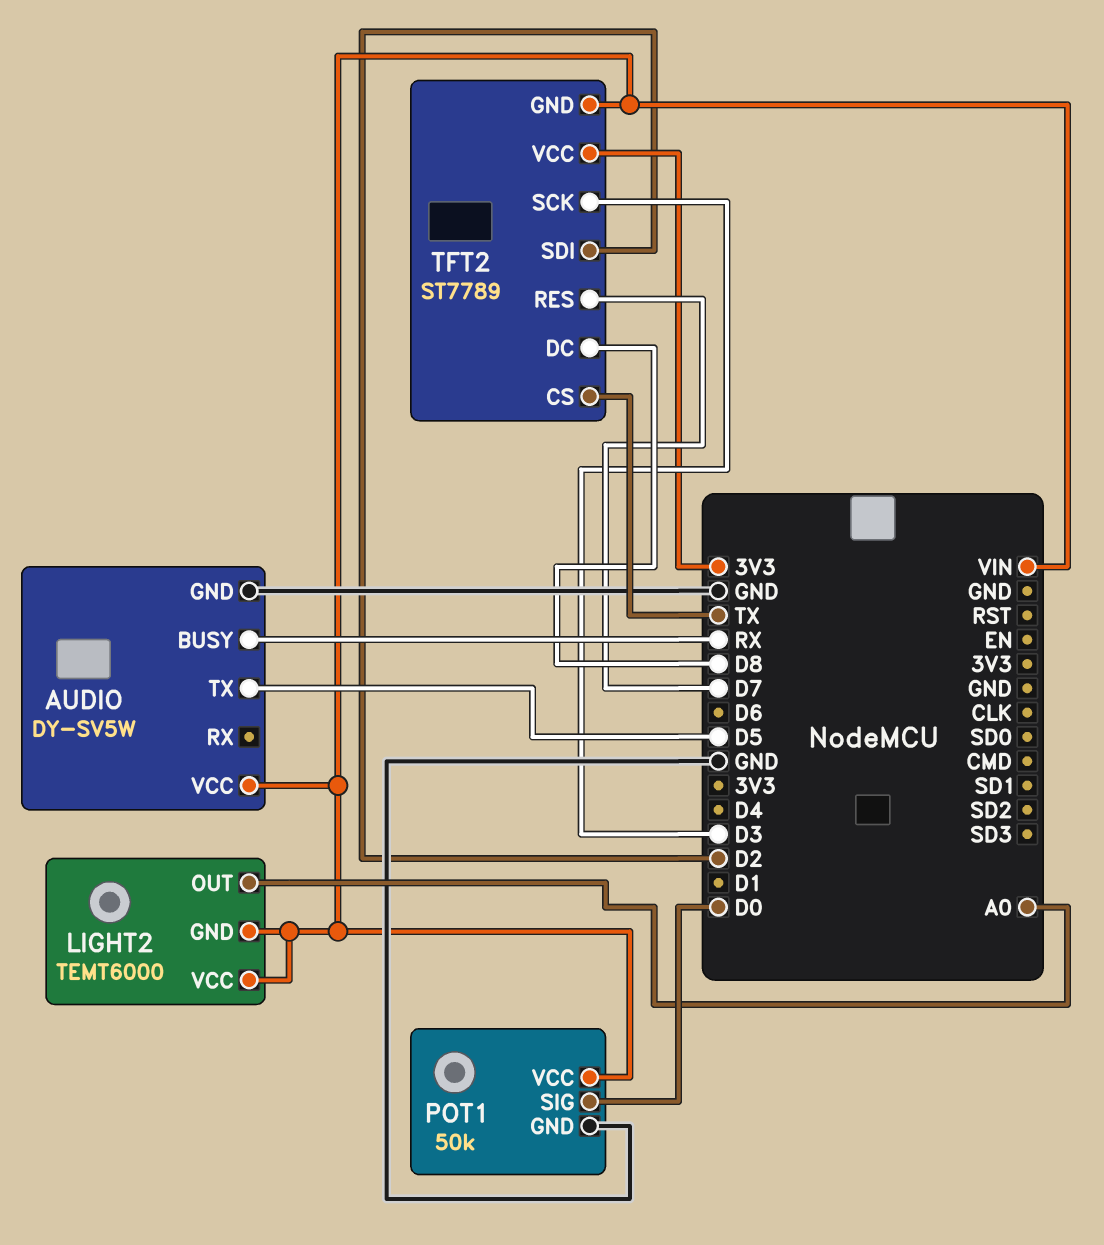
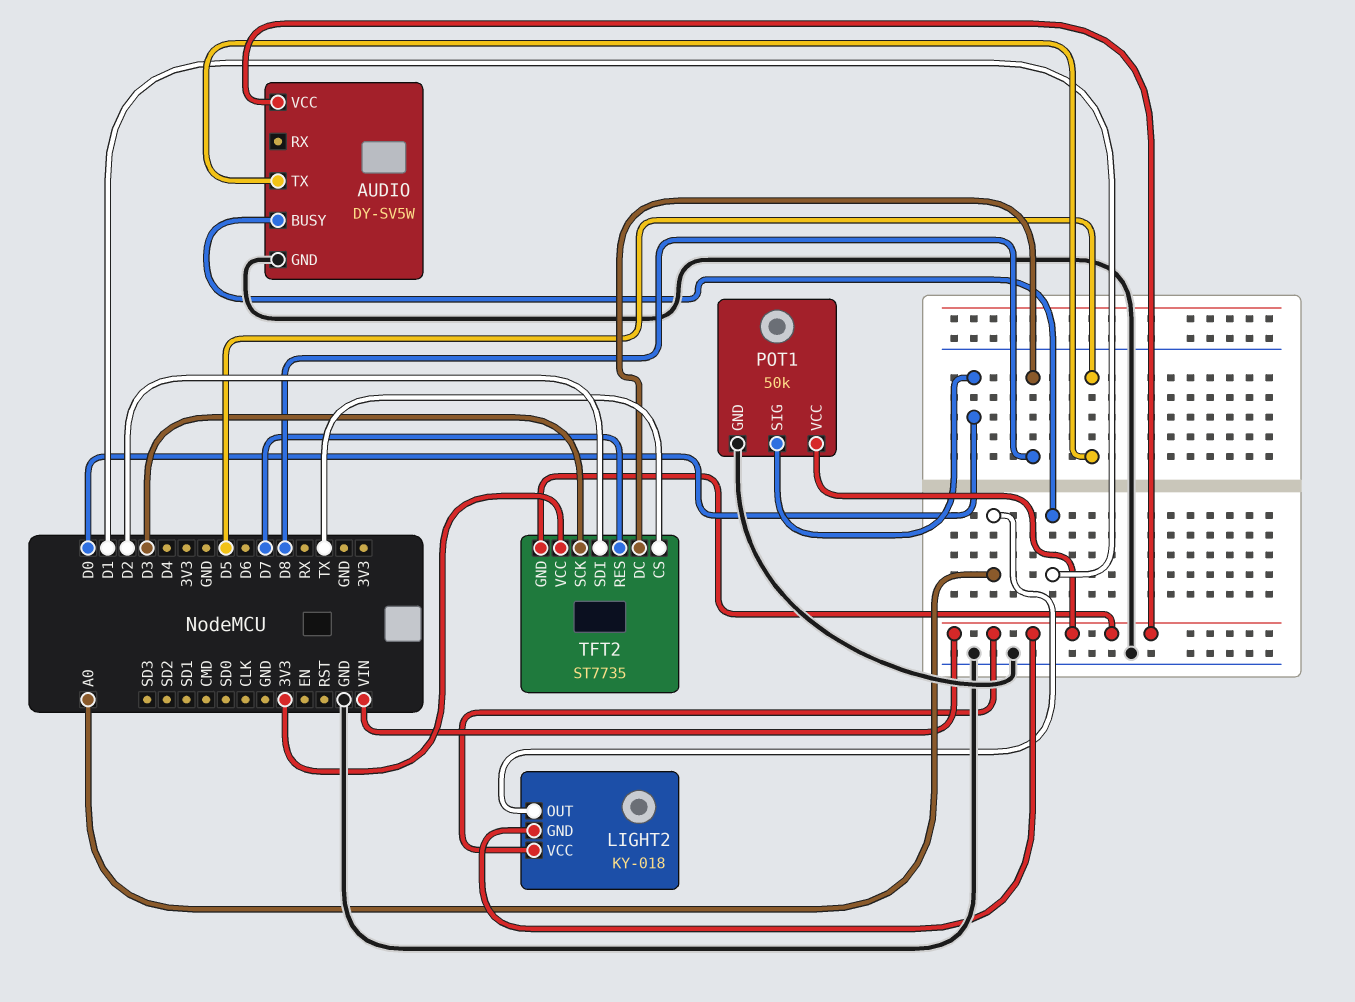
AUDIO pin BUSY: RX -> D1
LIGHT2: TEMT6000 -> KY-018
TFT2: ST7789 -> ST7735

